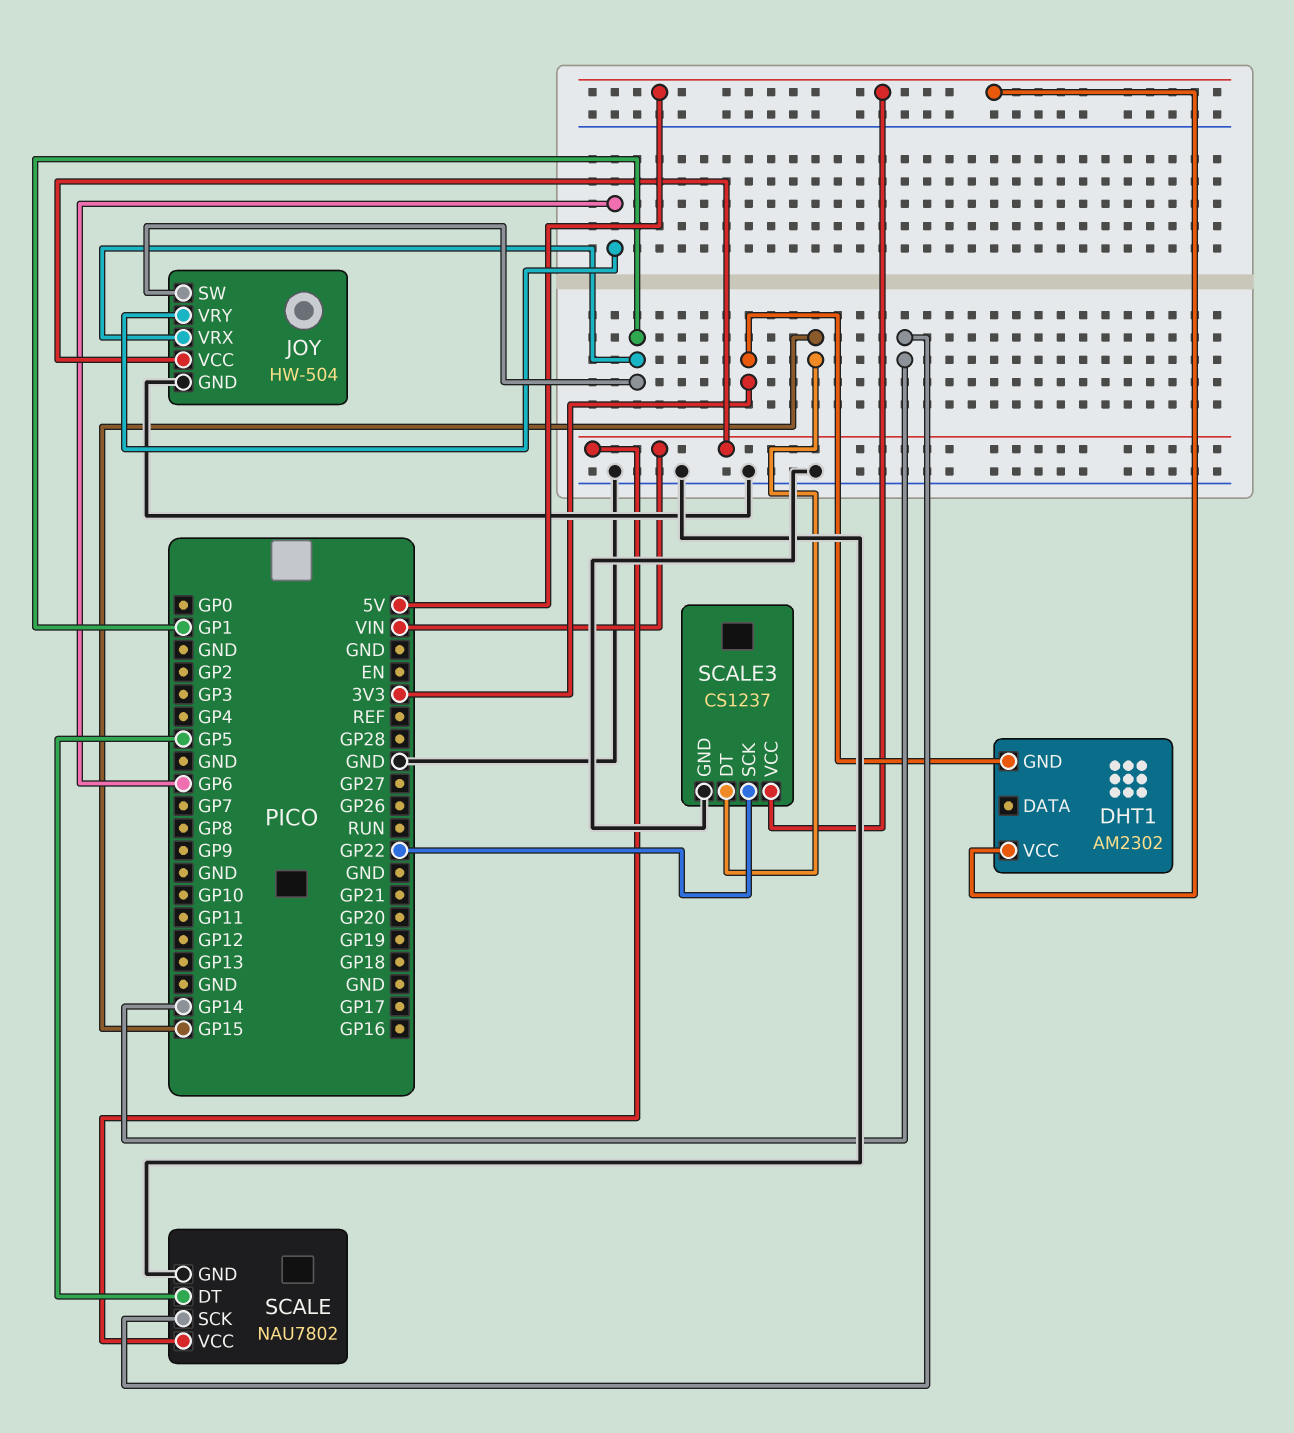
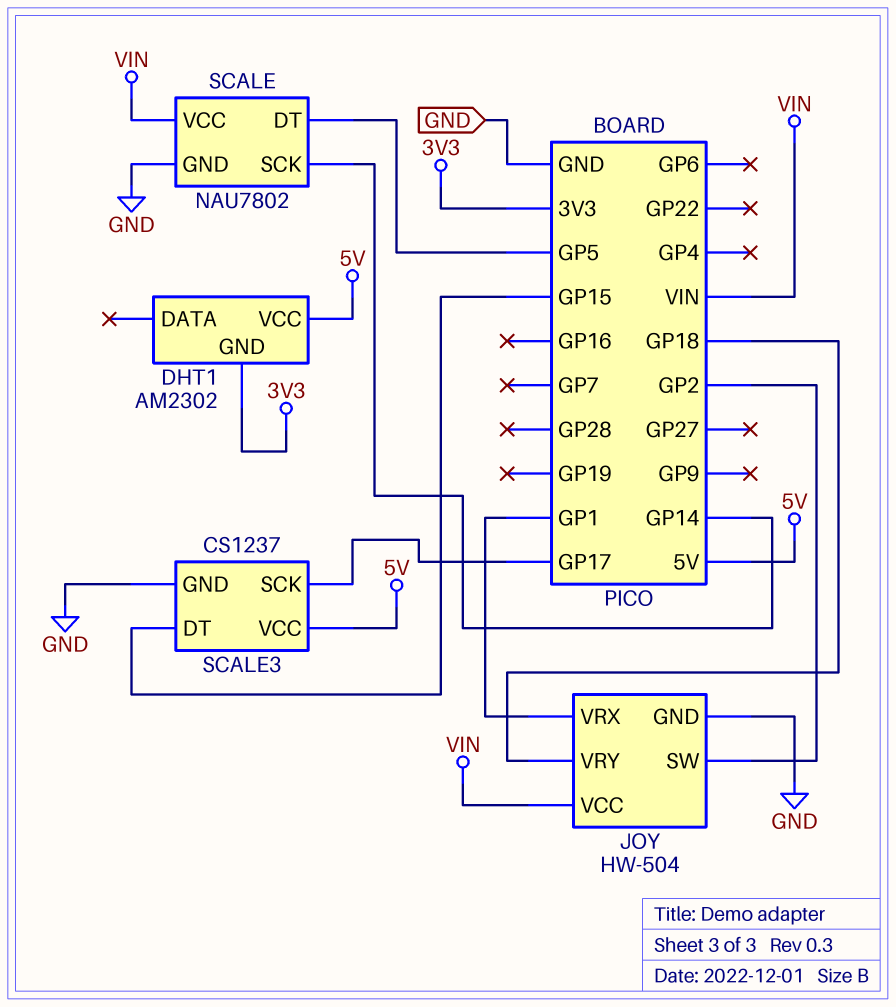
JOY pin SW: GP1 -> GP2
JOY pin VRY: GP6 -> GP18
SCALE3 pin SCK: GP22 -> GP17

